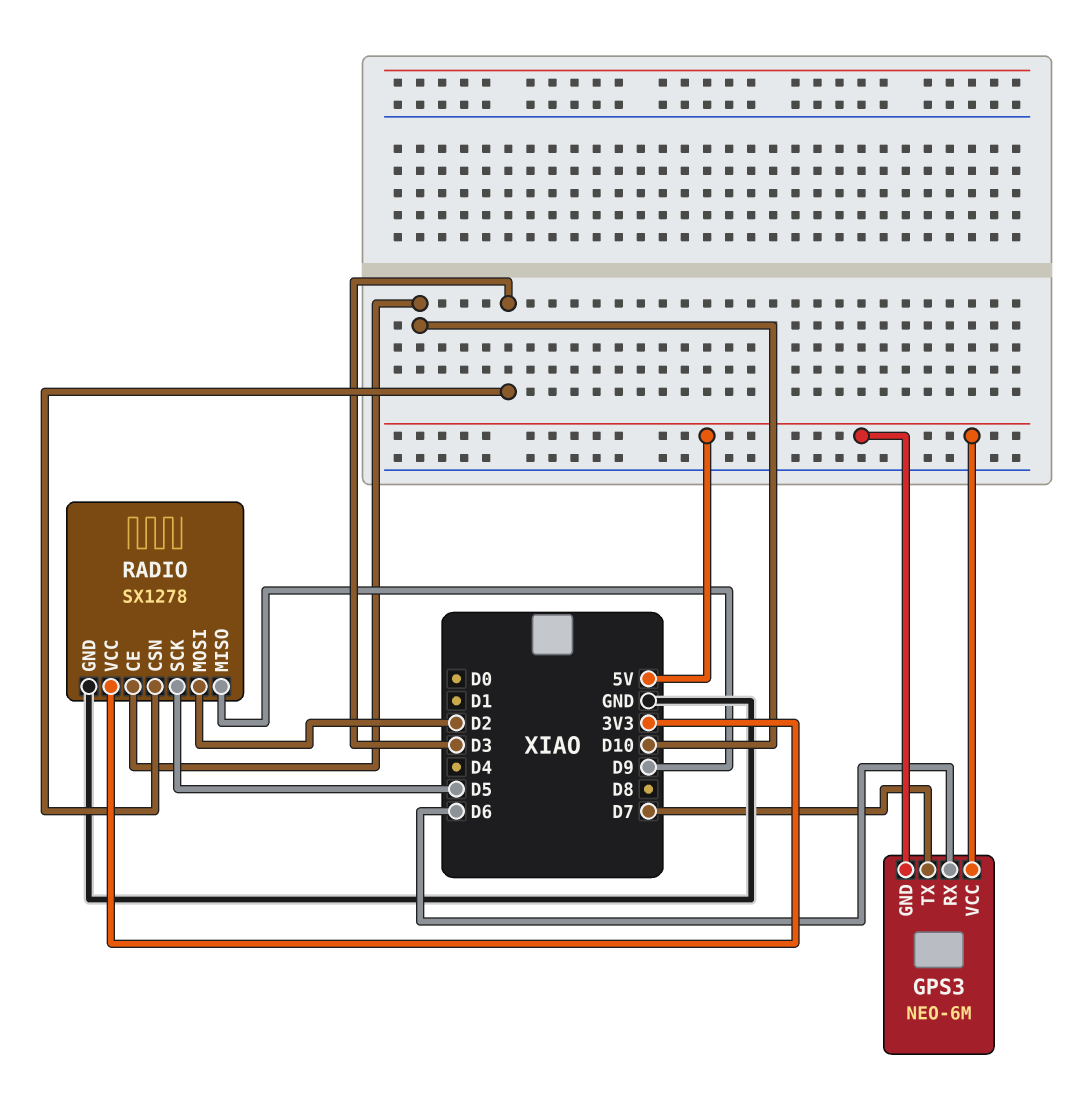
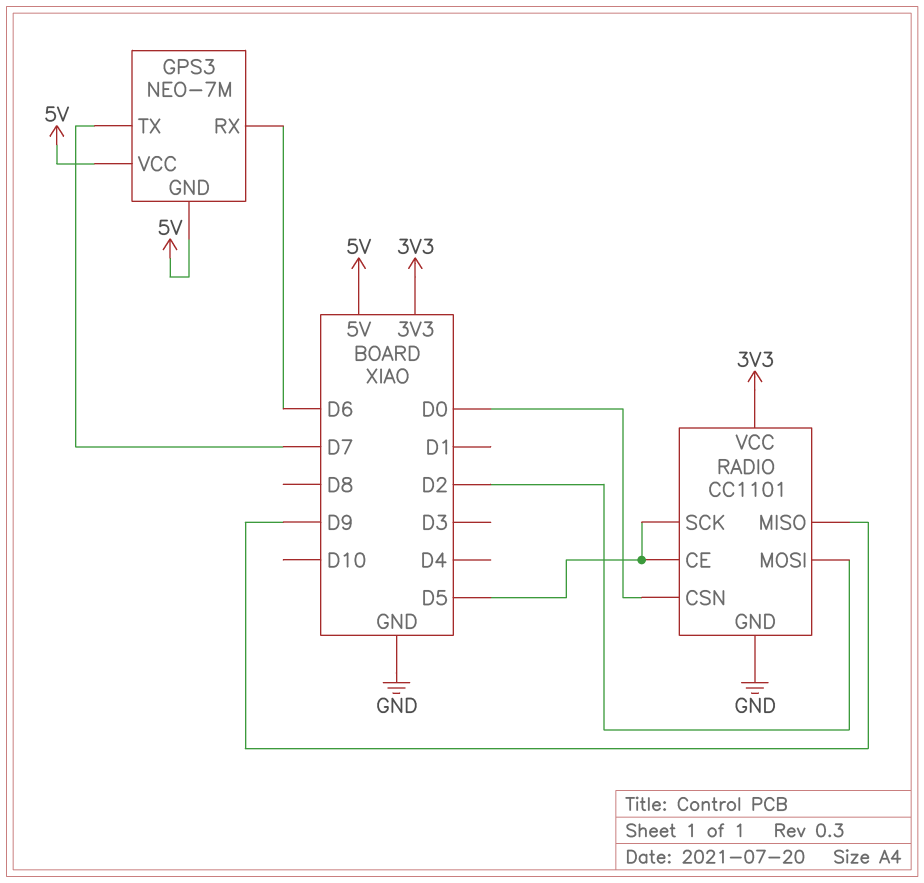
GPS3: NEO-6M -> NEO-7M
RADIO: SX1278 -> CC1101
RADIO pin CE: D10 -> D5
RADIO pin CSN: D3 -> D0

